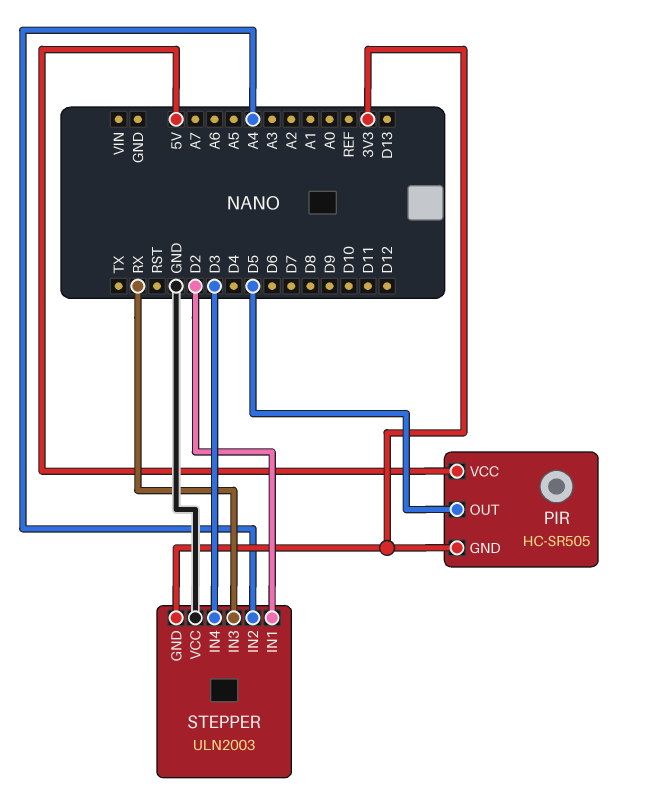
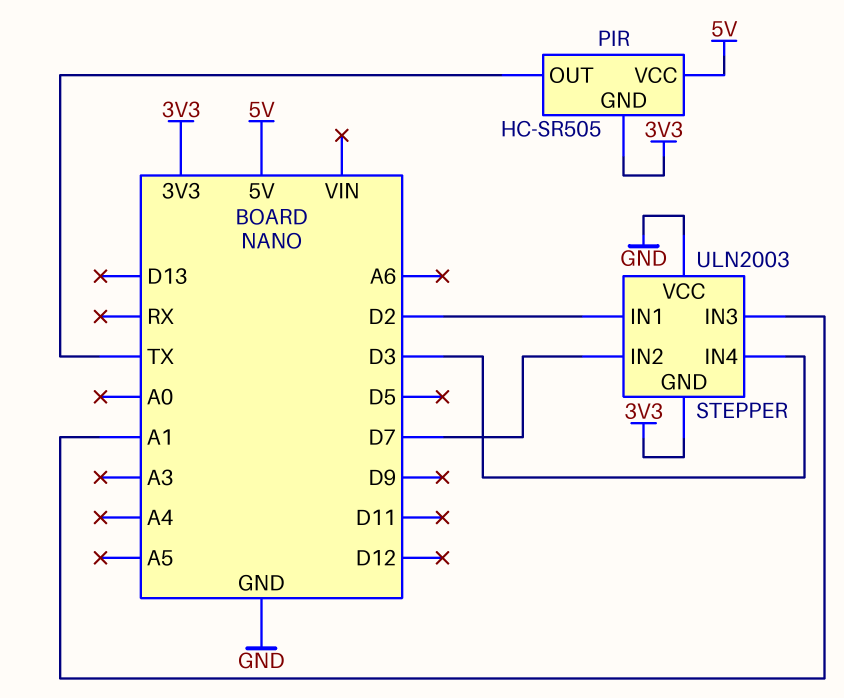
PIR pin OUT: D5 -> TX
STEPPER pin IN2: A4 -> D7
STEPPER pin IN3: RX -> A1

